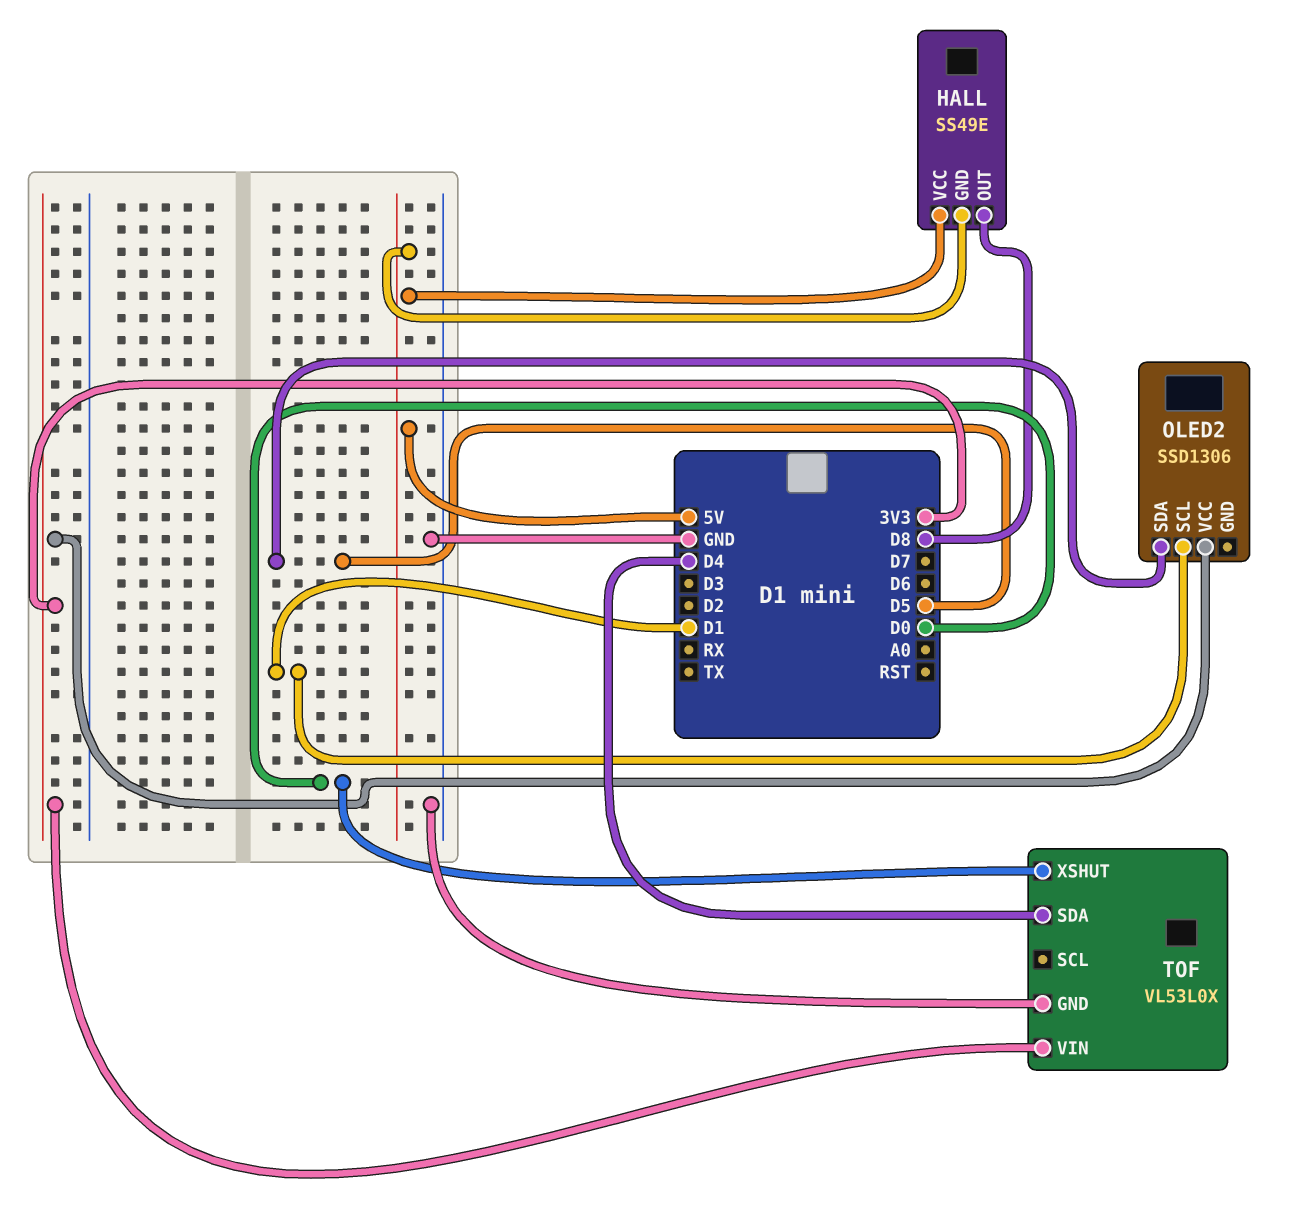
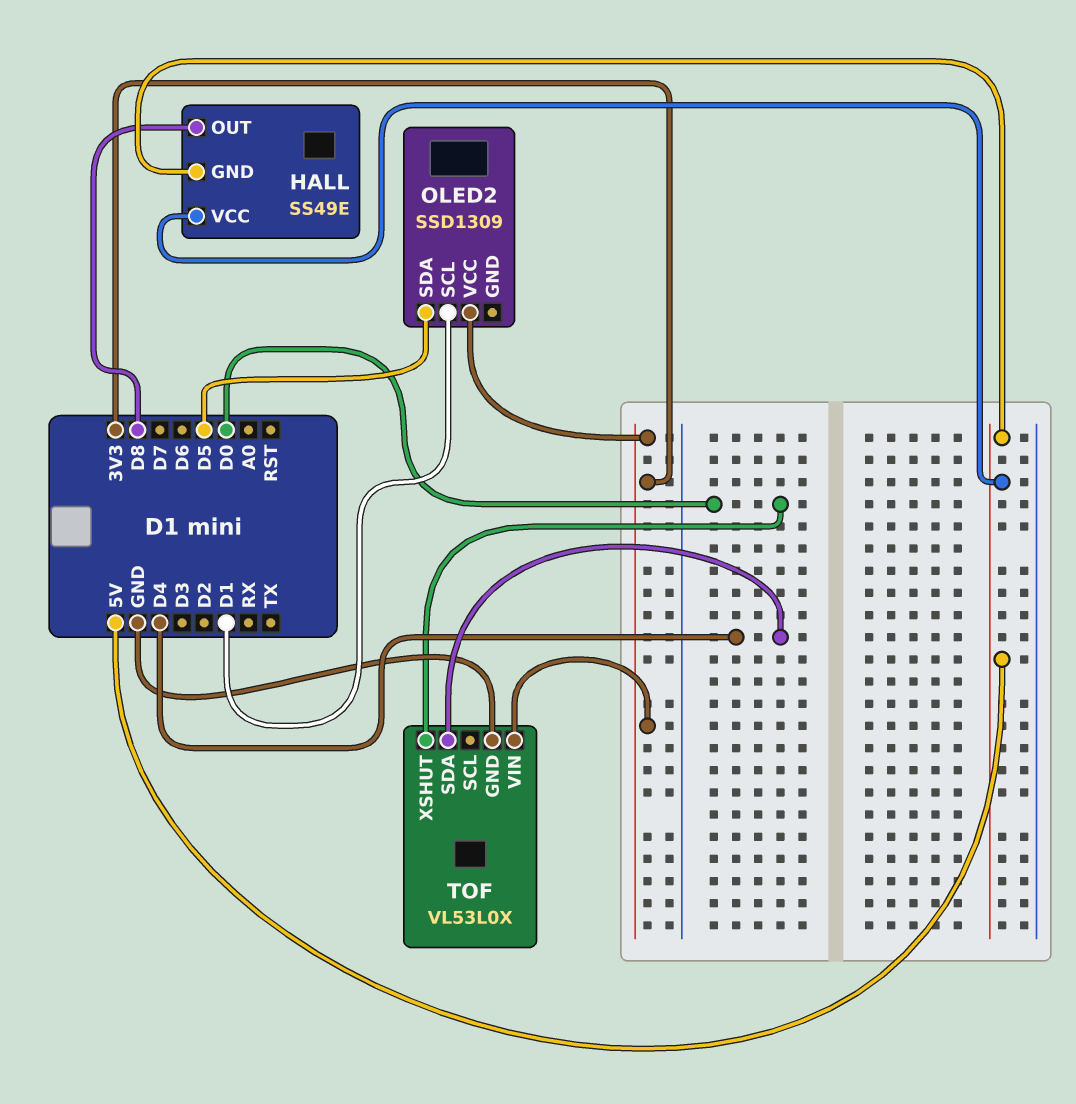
OLED2: SSD1306 -> SSD1309

